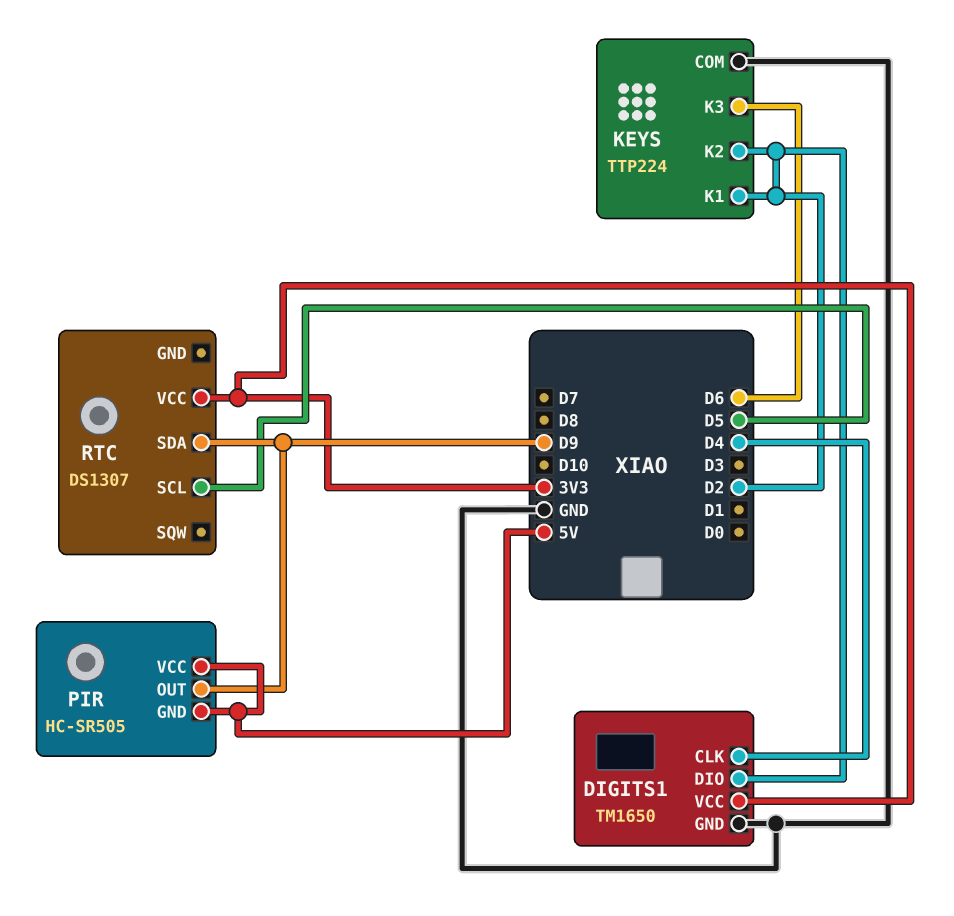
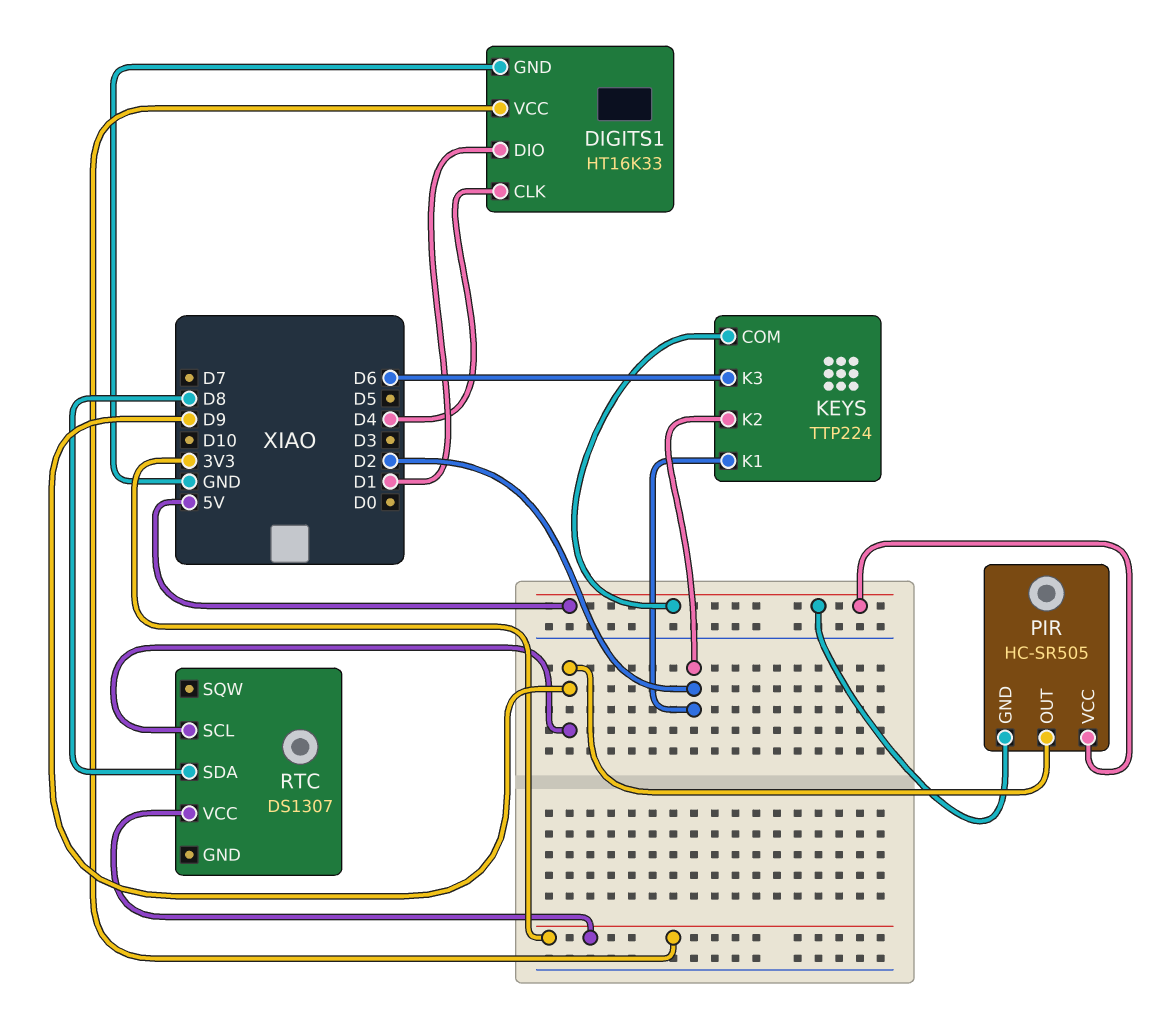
DIGITS1: TM1650 -> HT16K33
DIGITS1 pin DIO: D2 -> D1
KEYS pin COM: GND -> 5V
RTC pin SCL: D5 -> D9
RTC pin SDA: D9 -> D8

